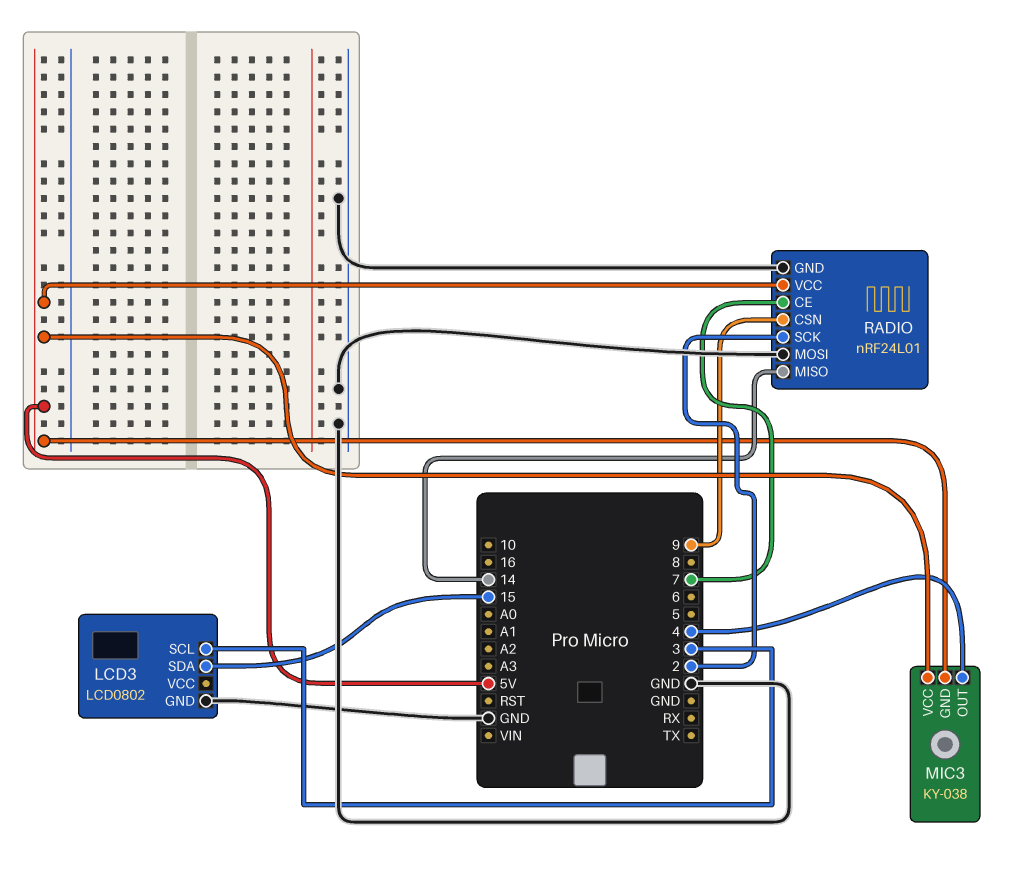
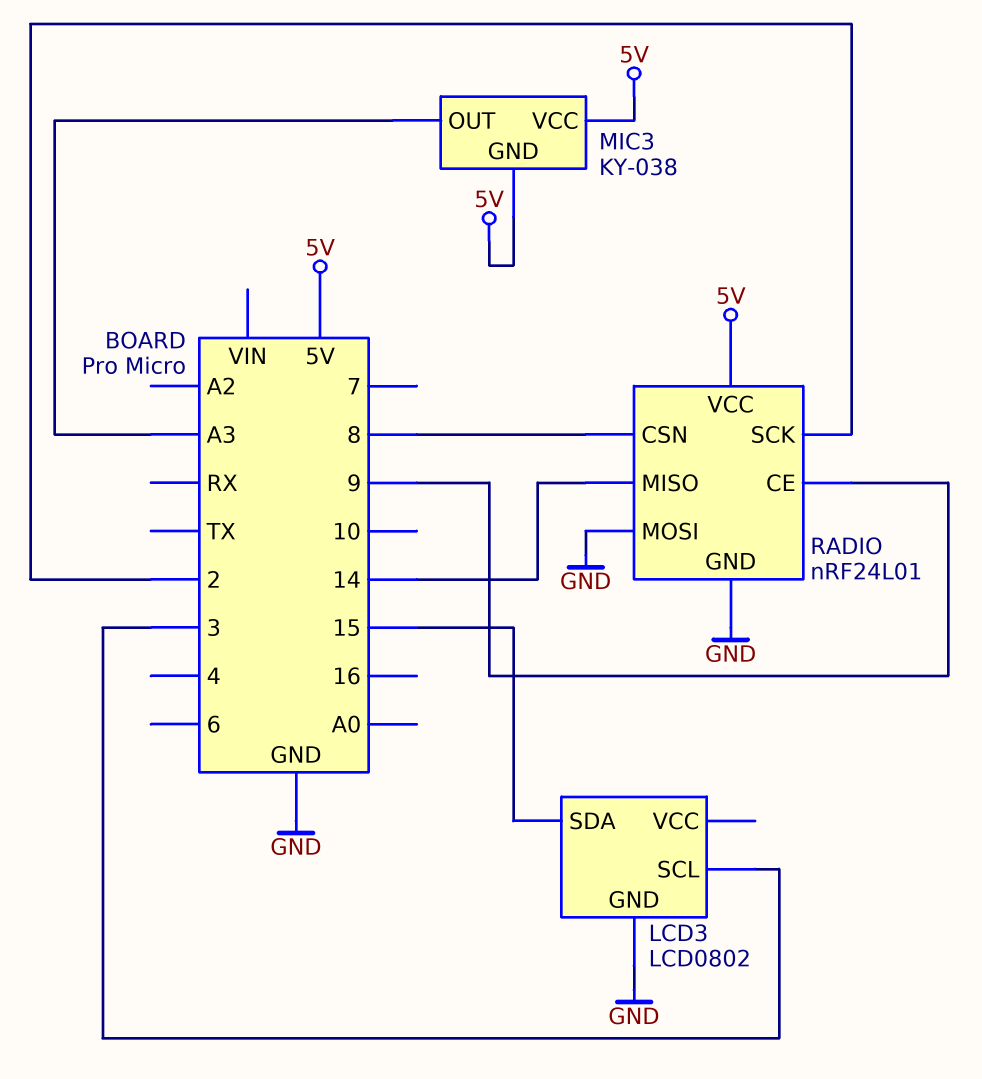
MIC3 pin OUT: 4 -> A3
RADIO pin CE: 7 -> 9
RADIO pin CSN: 9 -> 8

